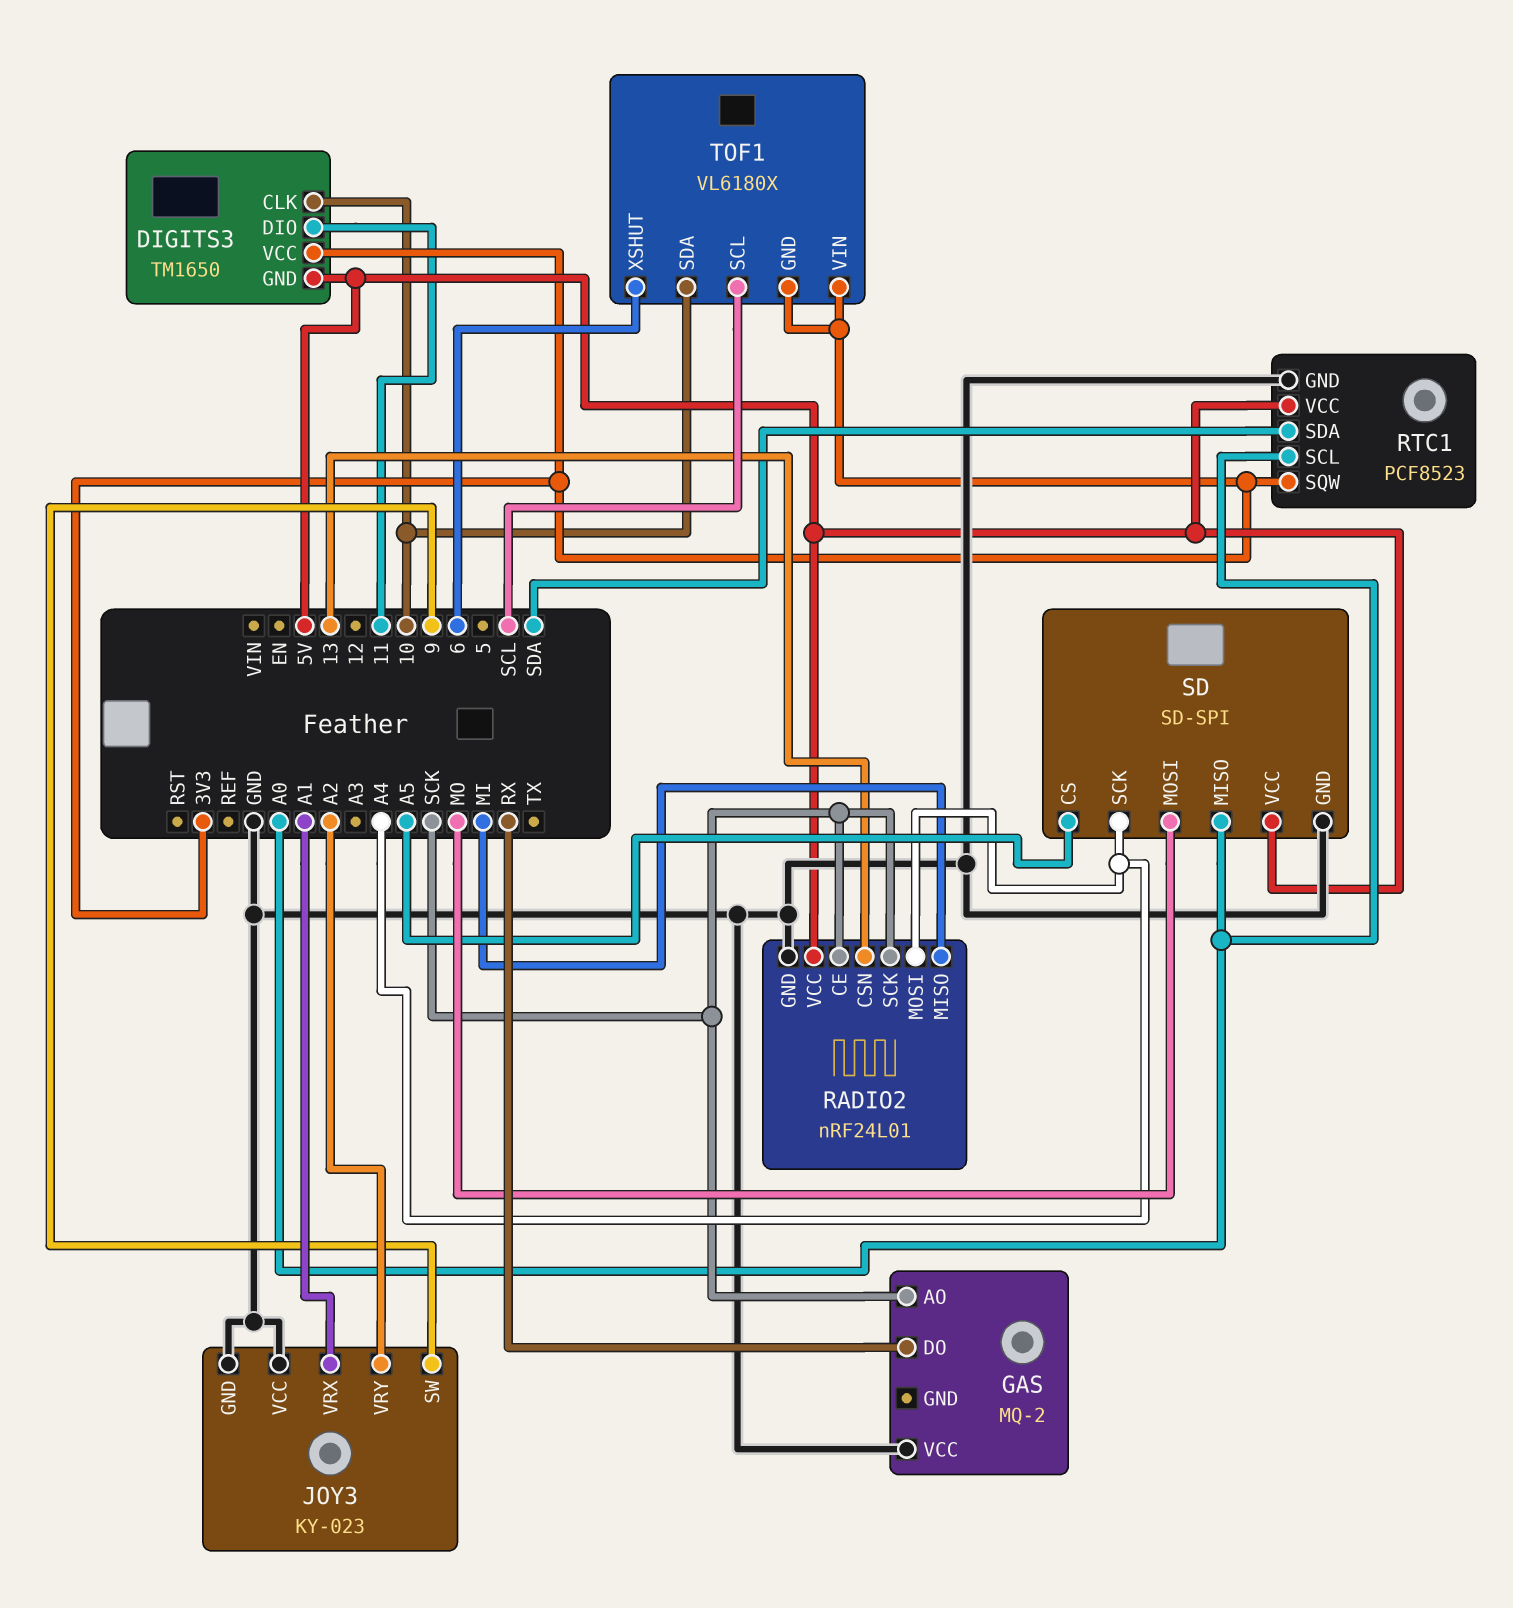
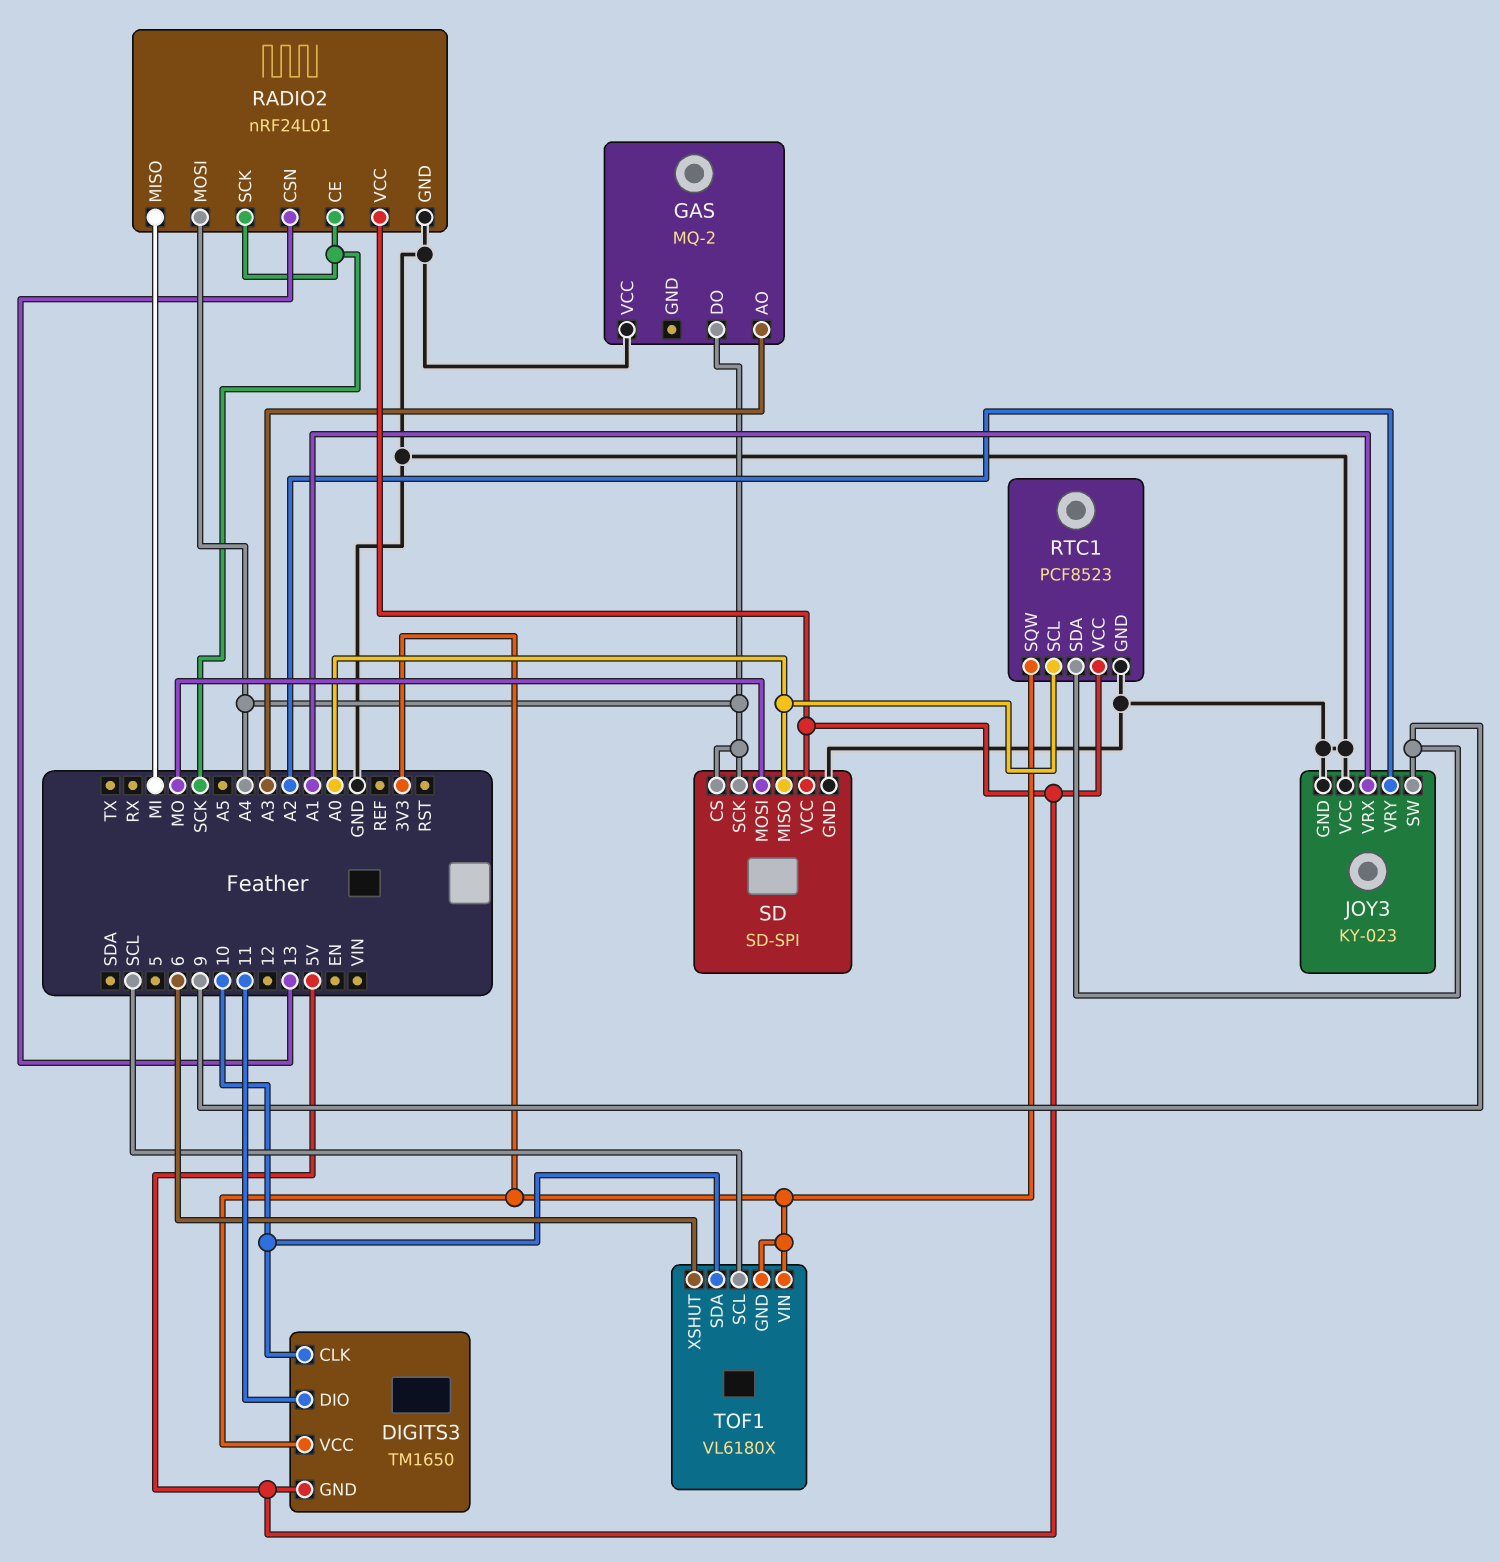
GAS pin AO: SCK -> A3
GAS pin DO: RX -> A4
RTC1 pin SDA: SDA -> 9
SD pin CS: A5 -> A4

